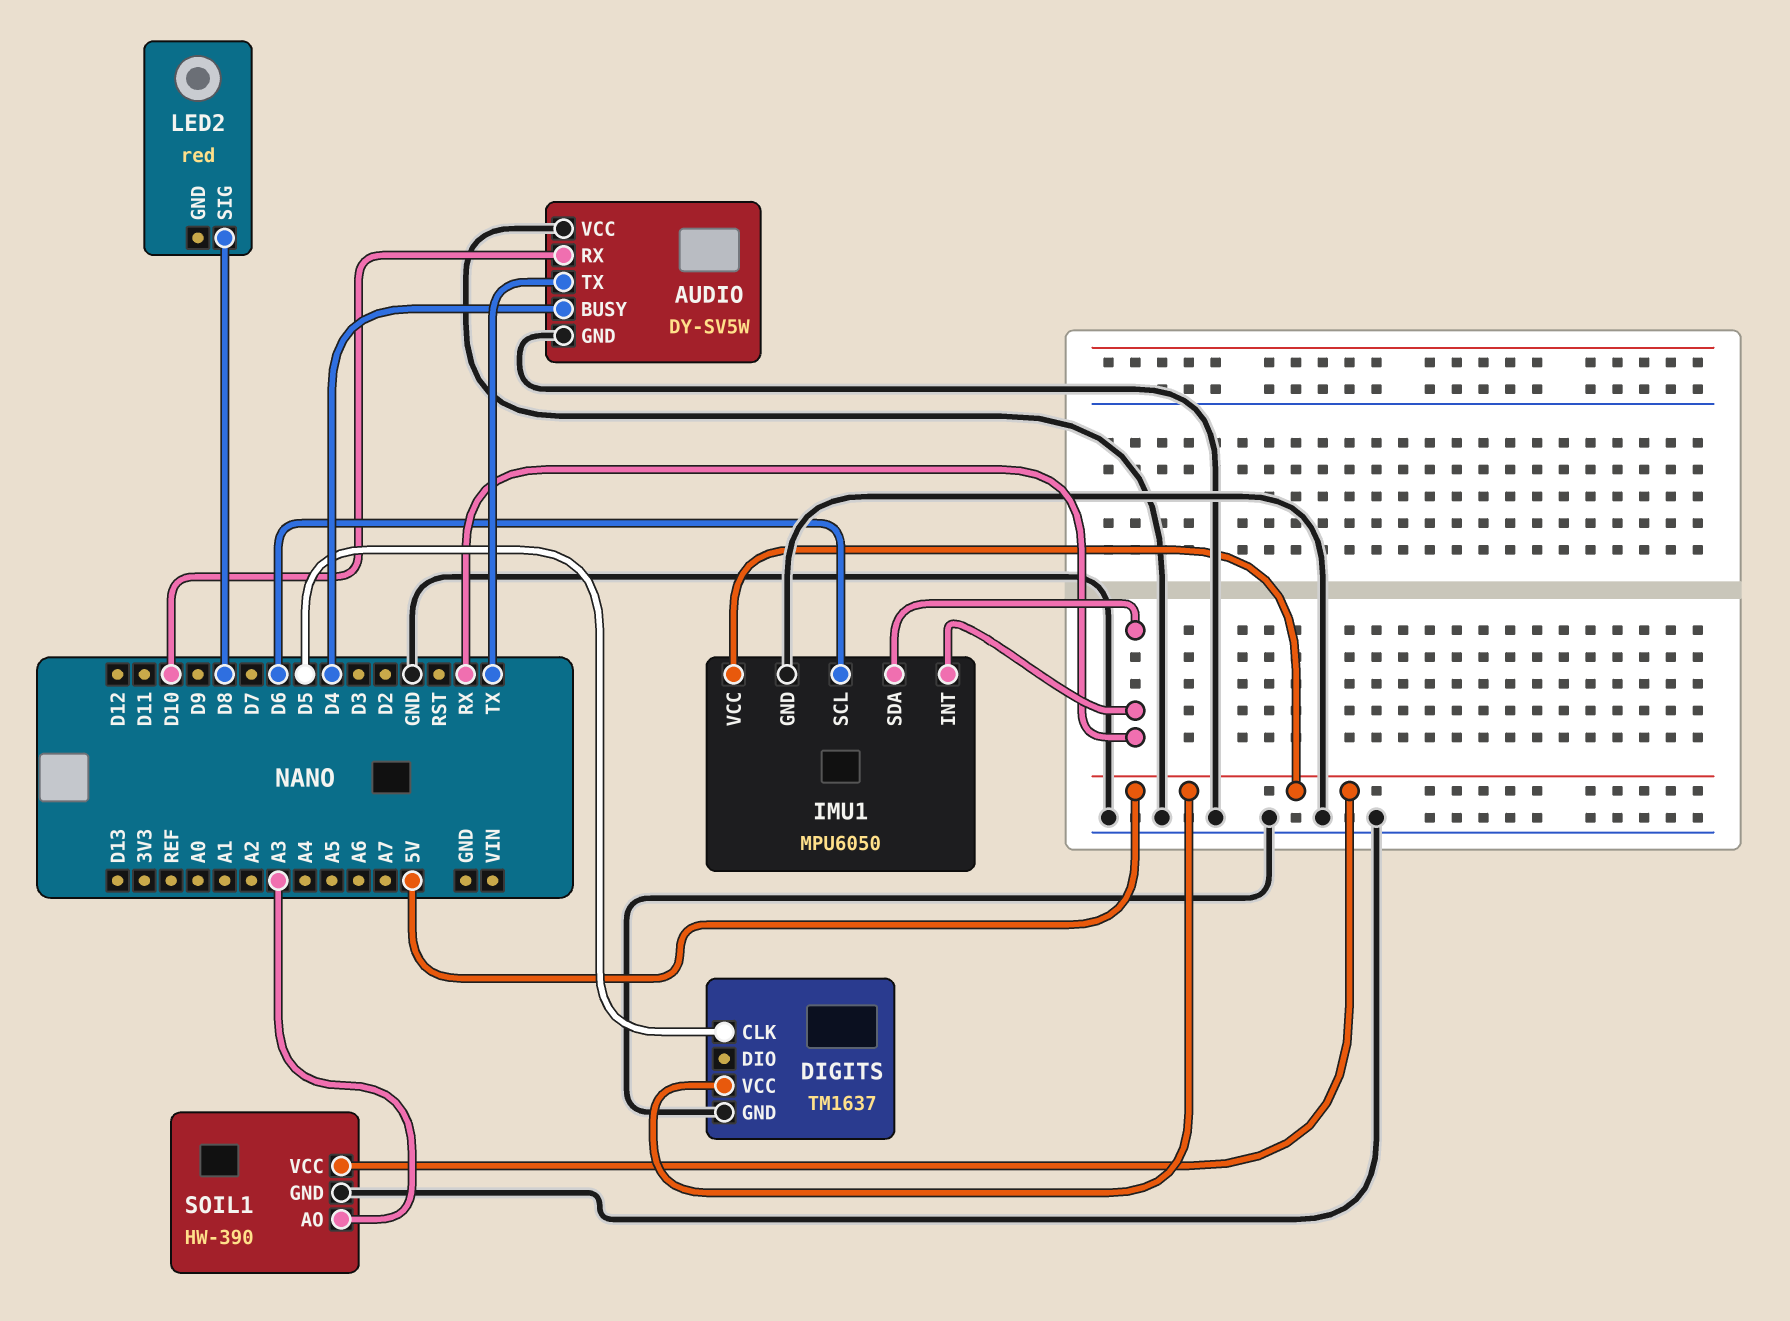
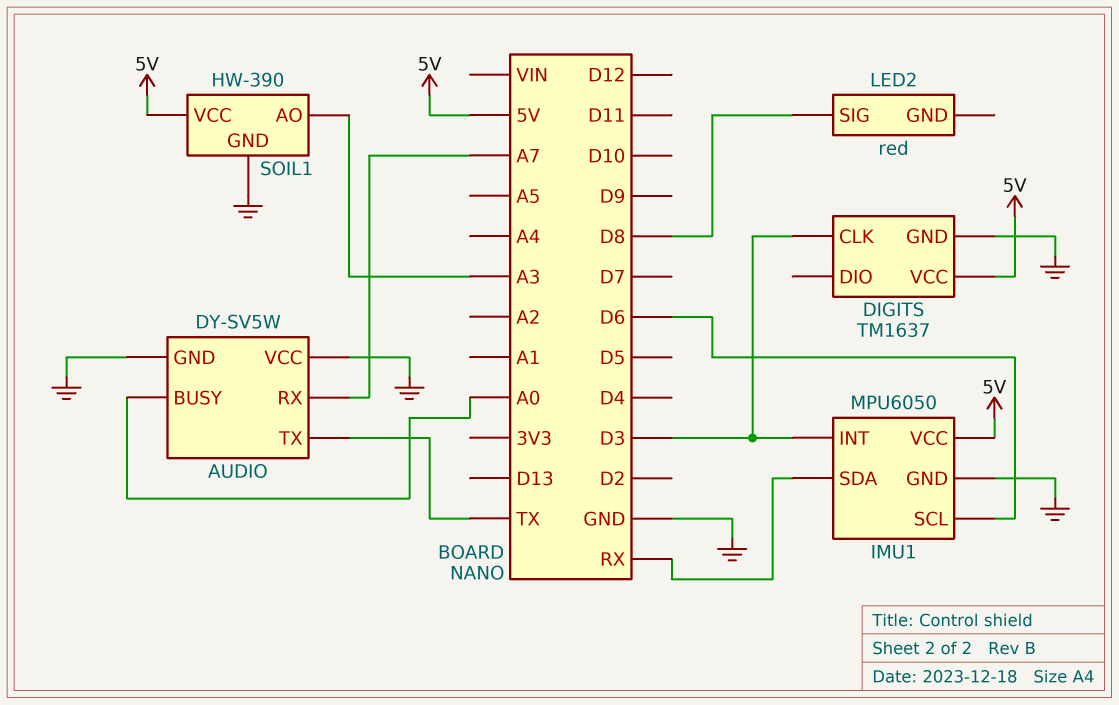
AUDIO pin BUSY: D4 -> A0
AUDIO pin RX: D10 -> A7
DIGITS pin CLK: D5 -> D3
IMU1 pin INT: RX -> D3

